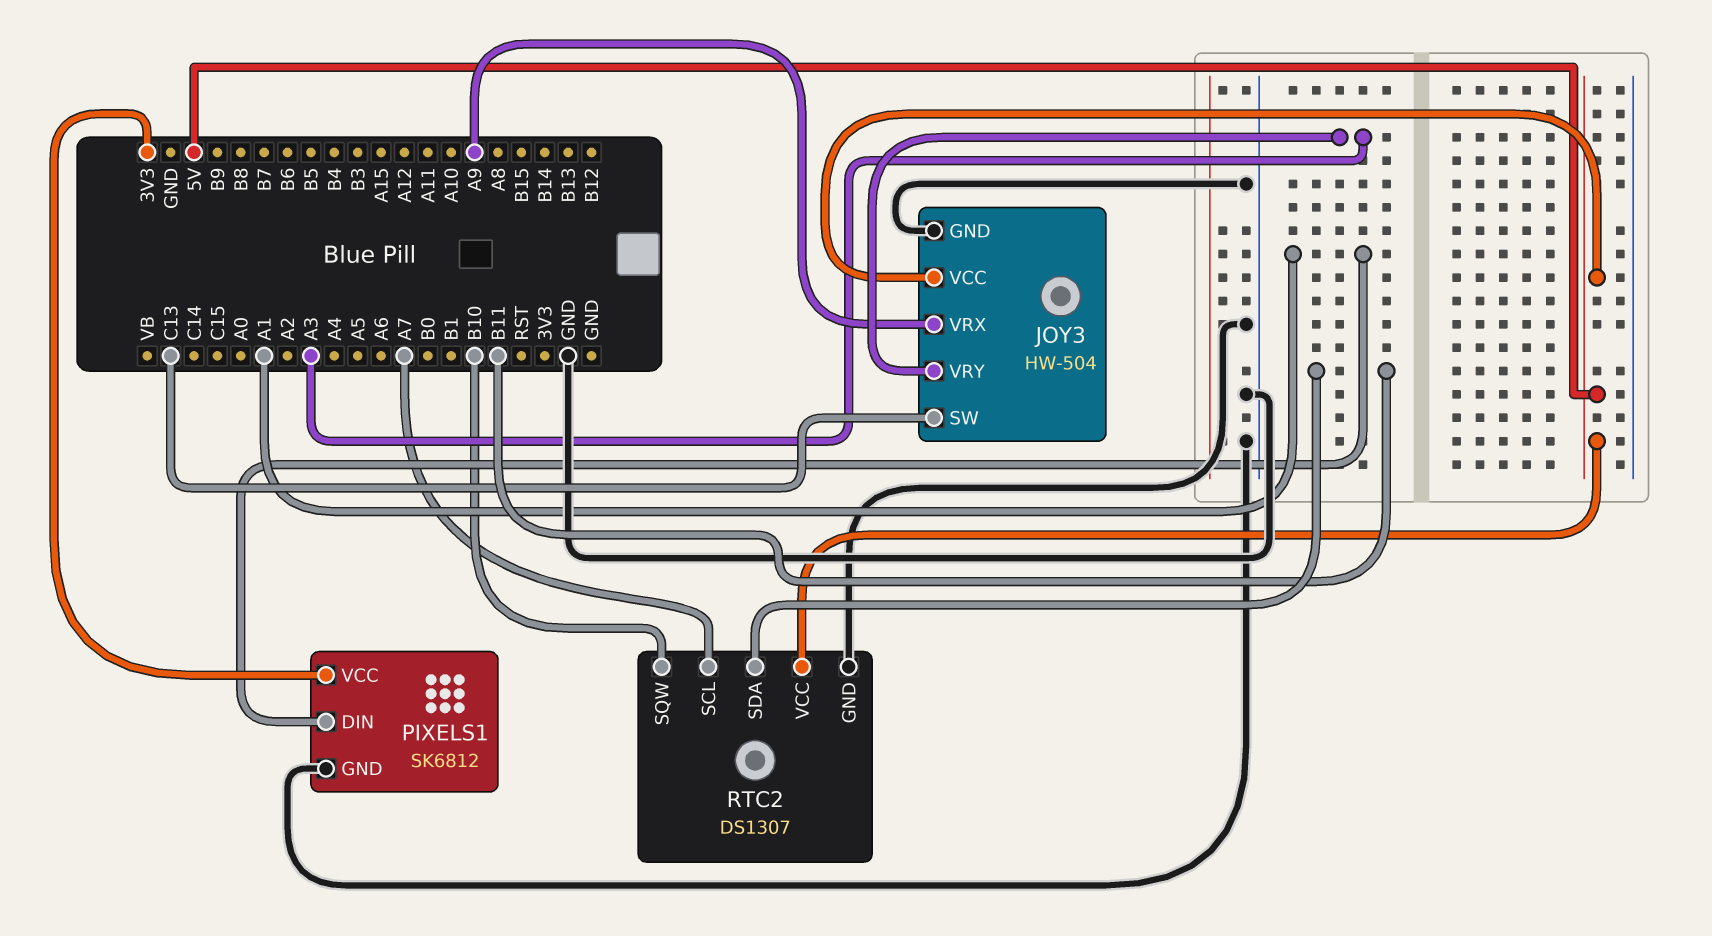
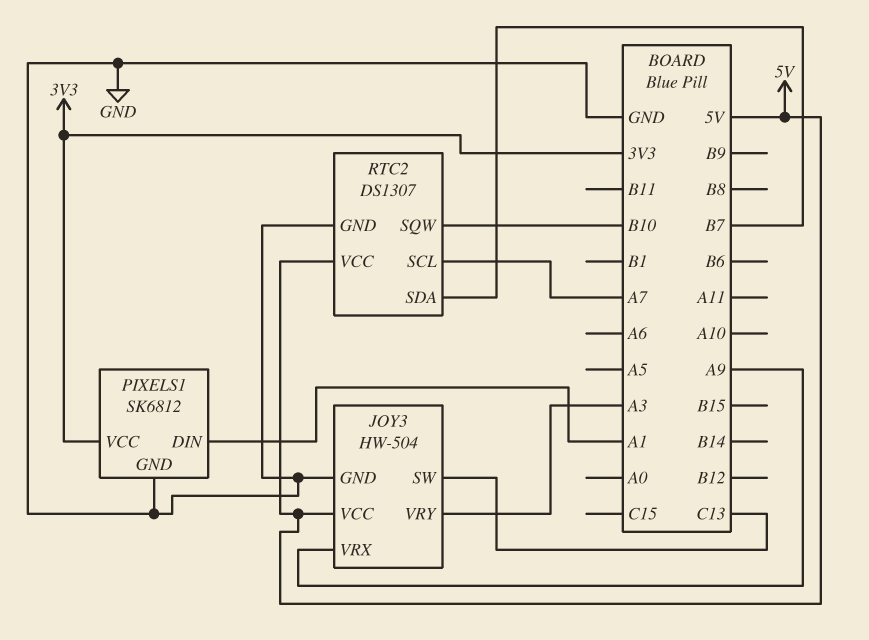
RTC2 pin SDA: B11 -> B7

